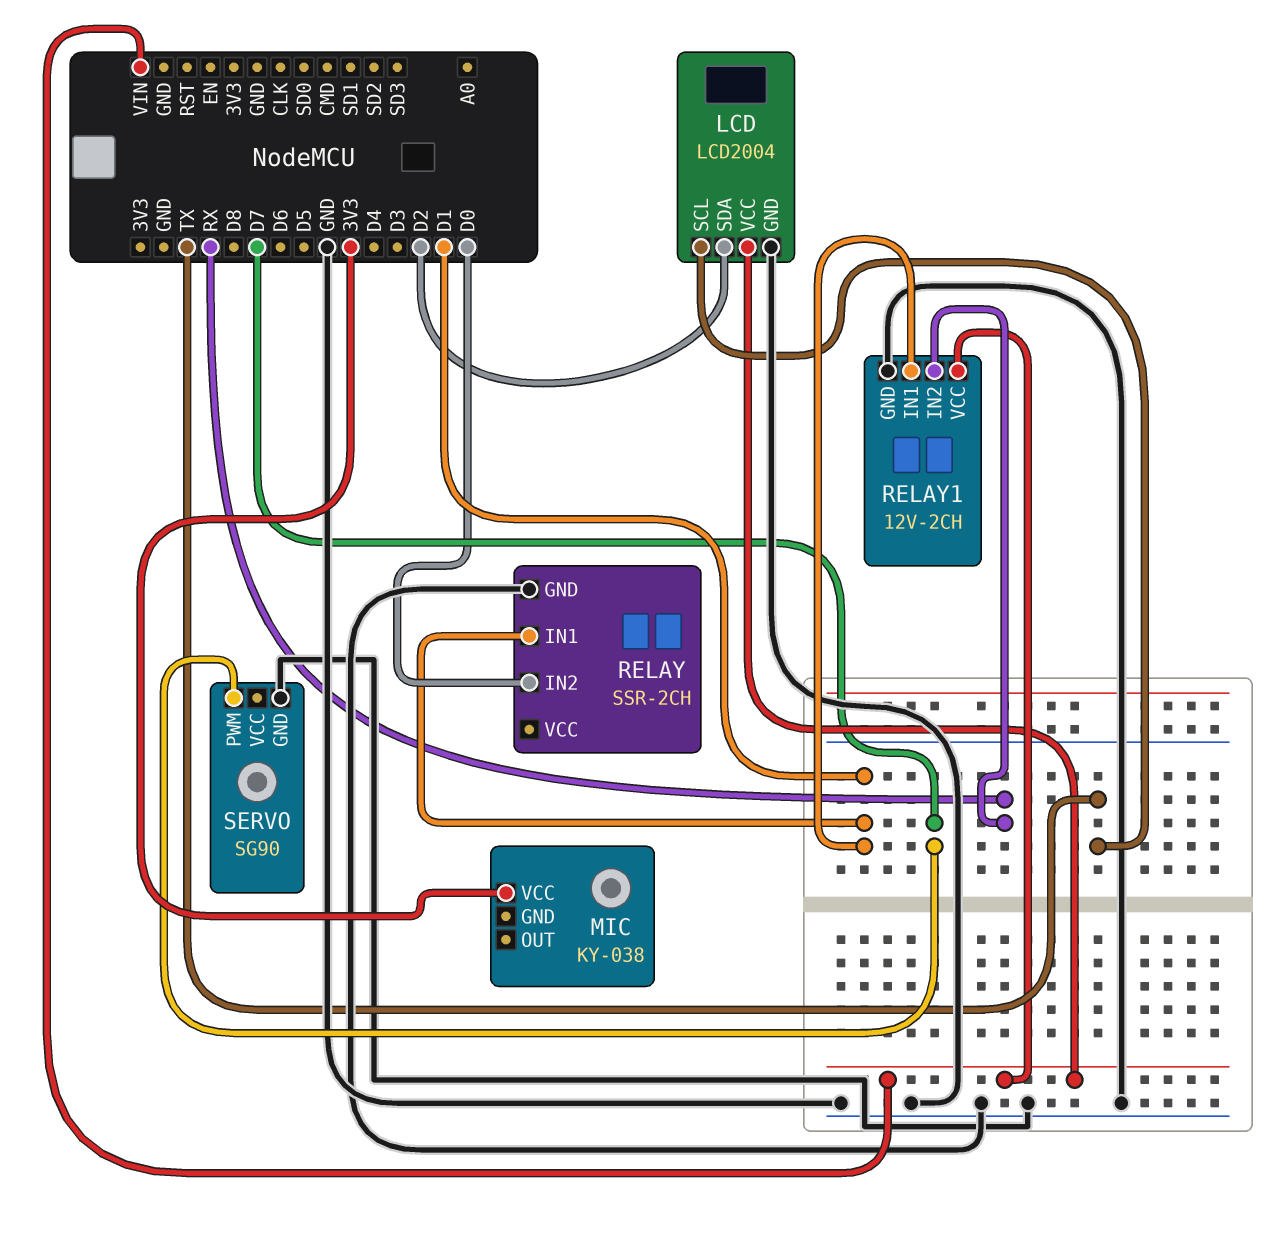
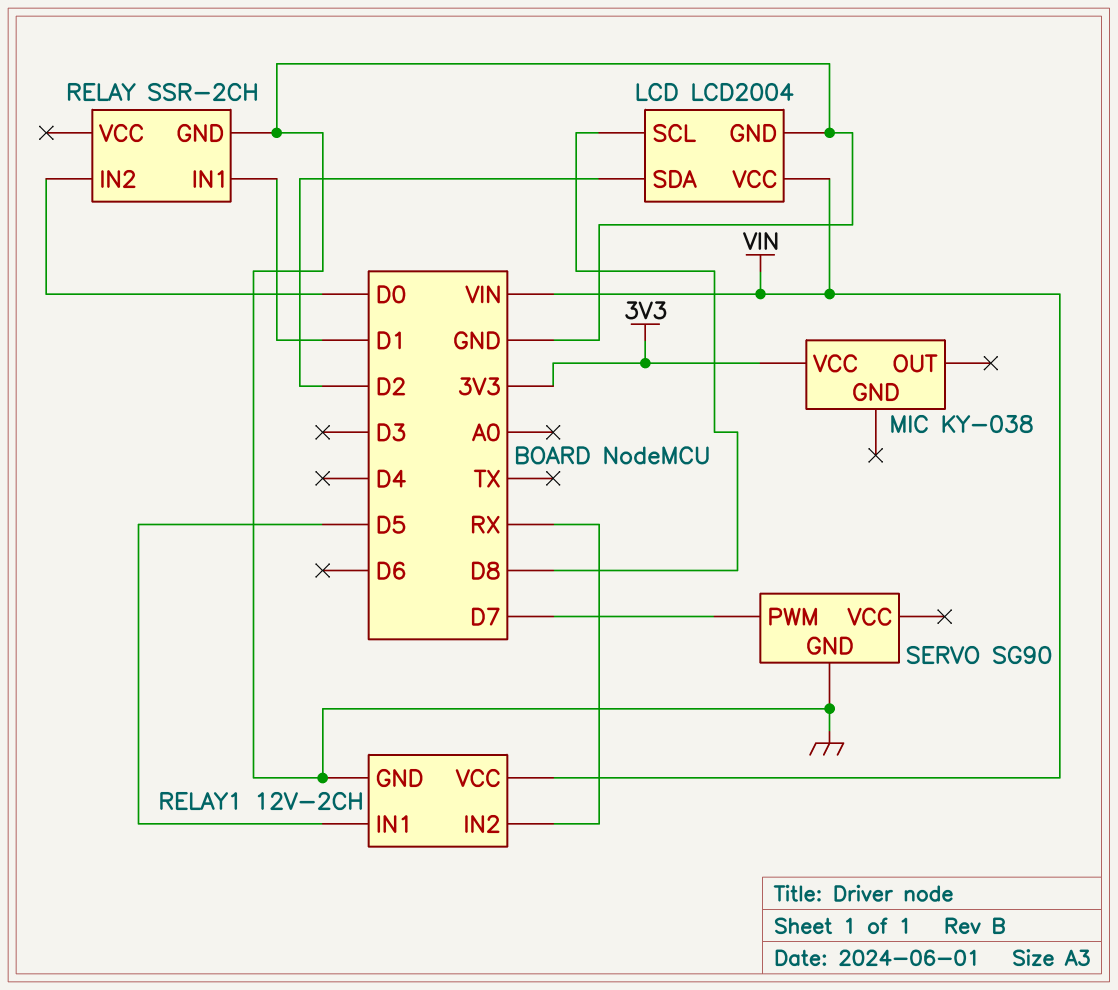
LCD pin SCL: TX -> D8
RELAY1 pin IN1: D1 -> D5

